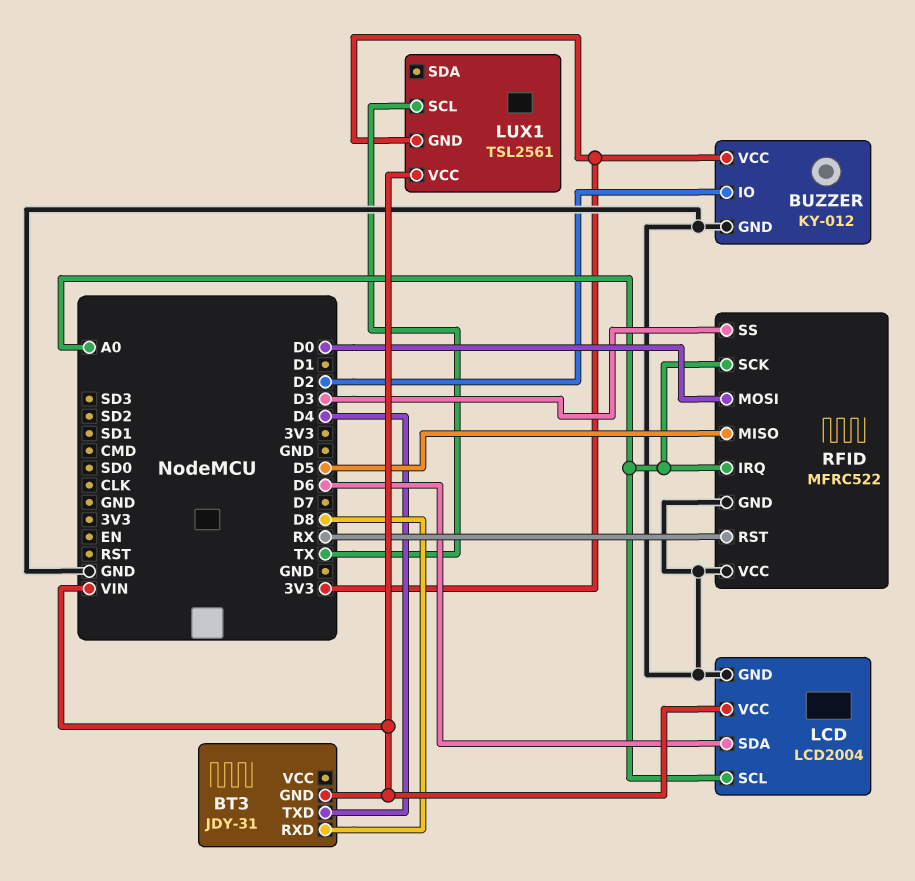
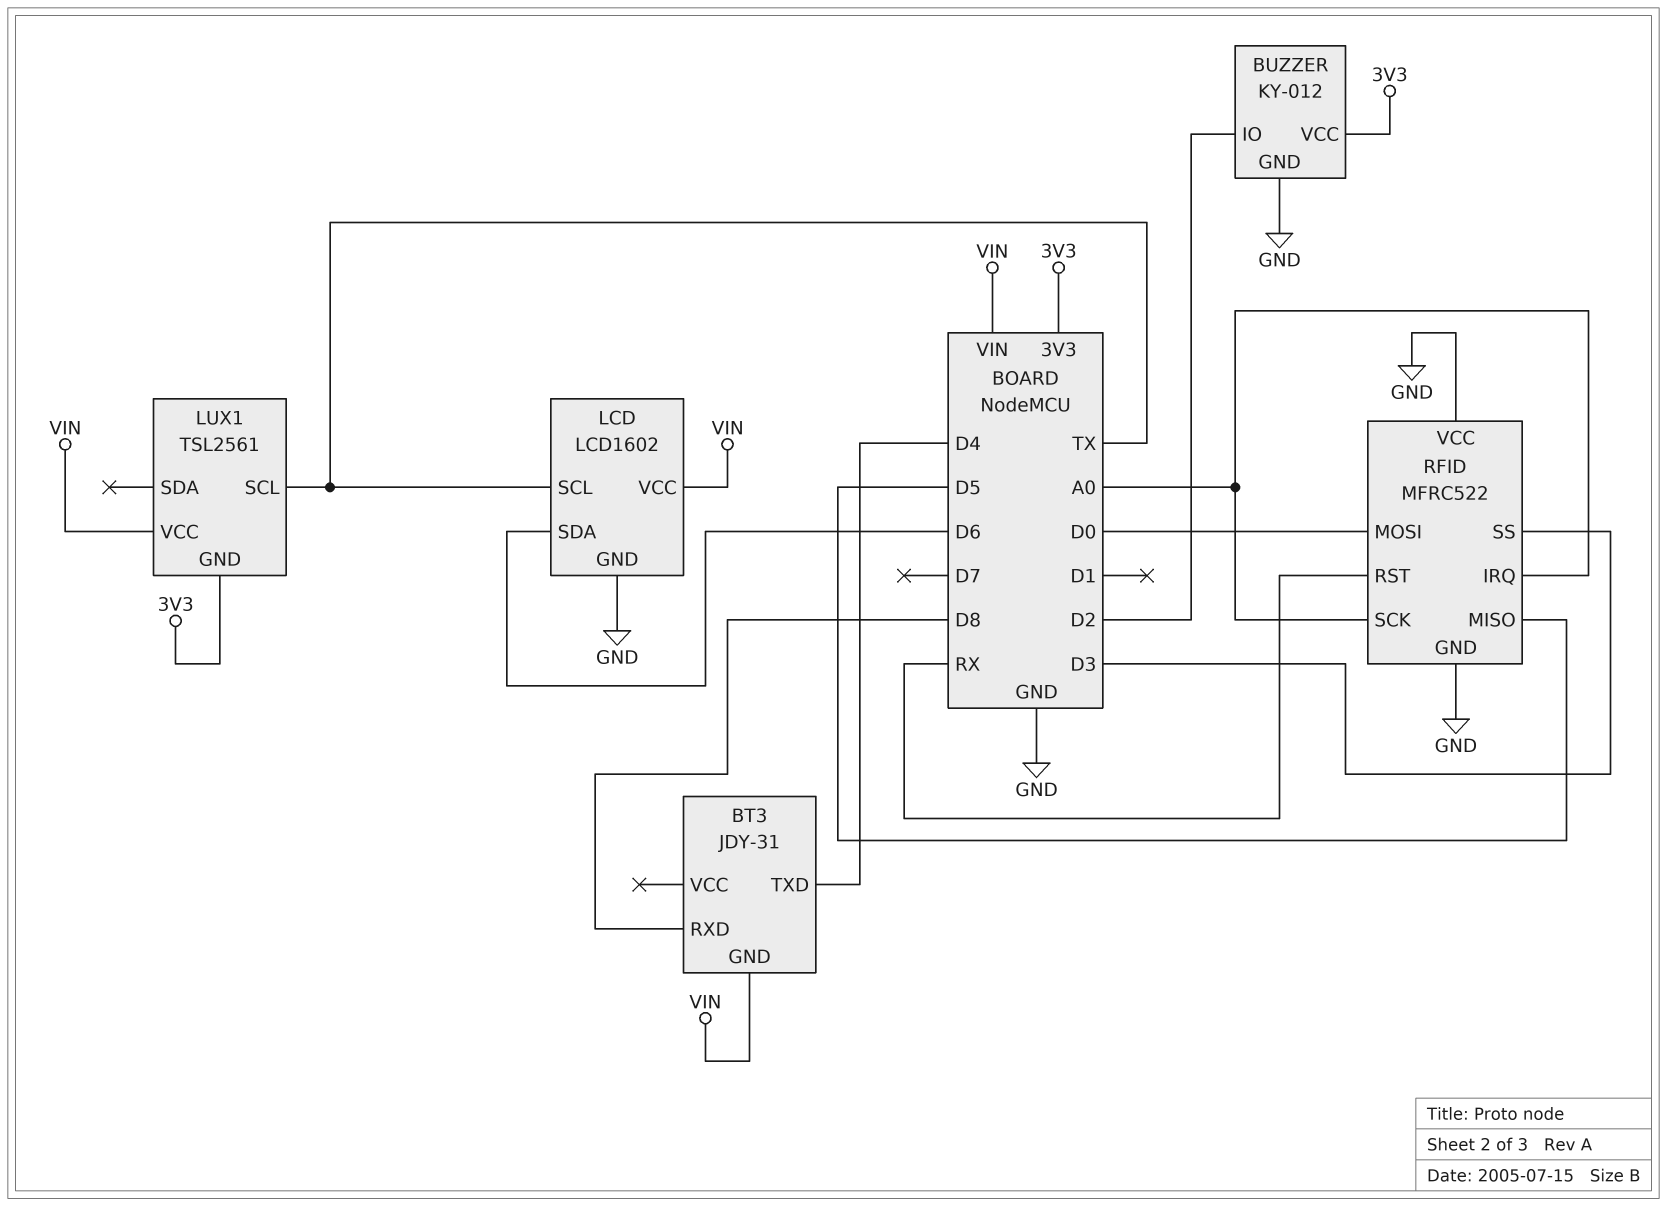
LCD: LCD2004 -> LCD1602
LCD pin SCL: A0 -> TX

